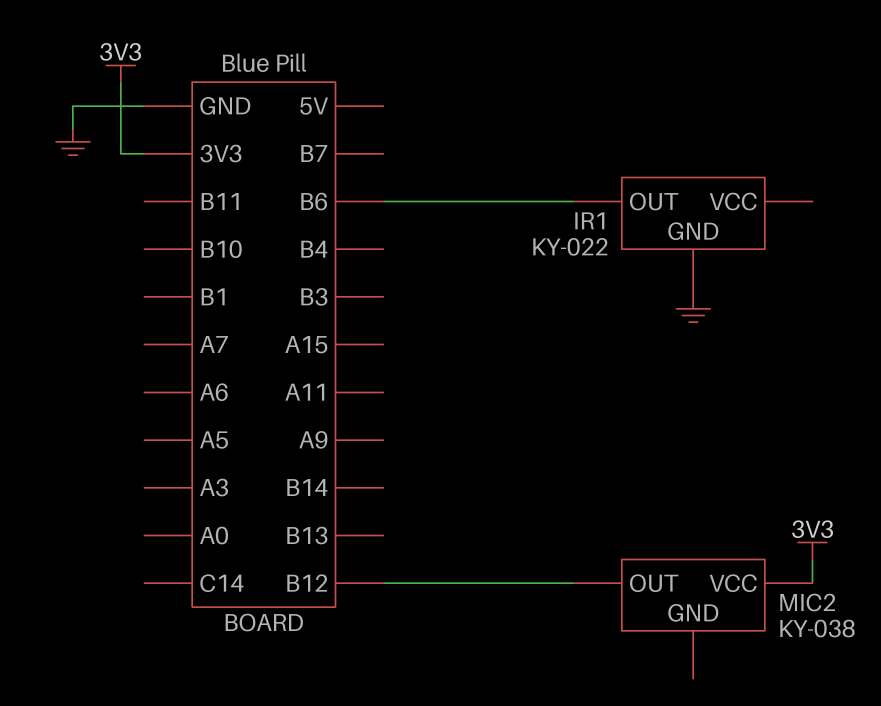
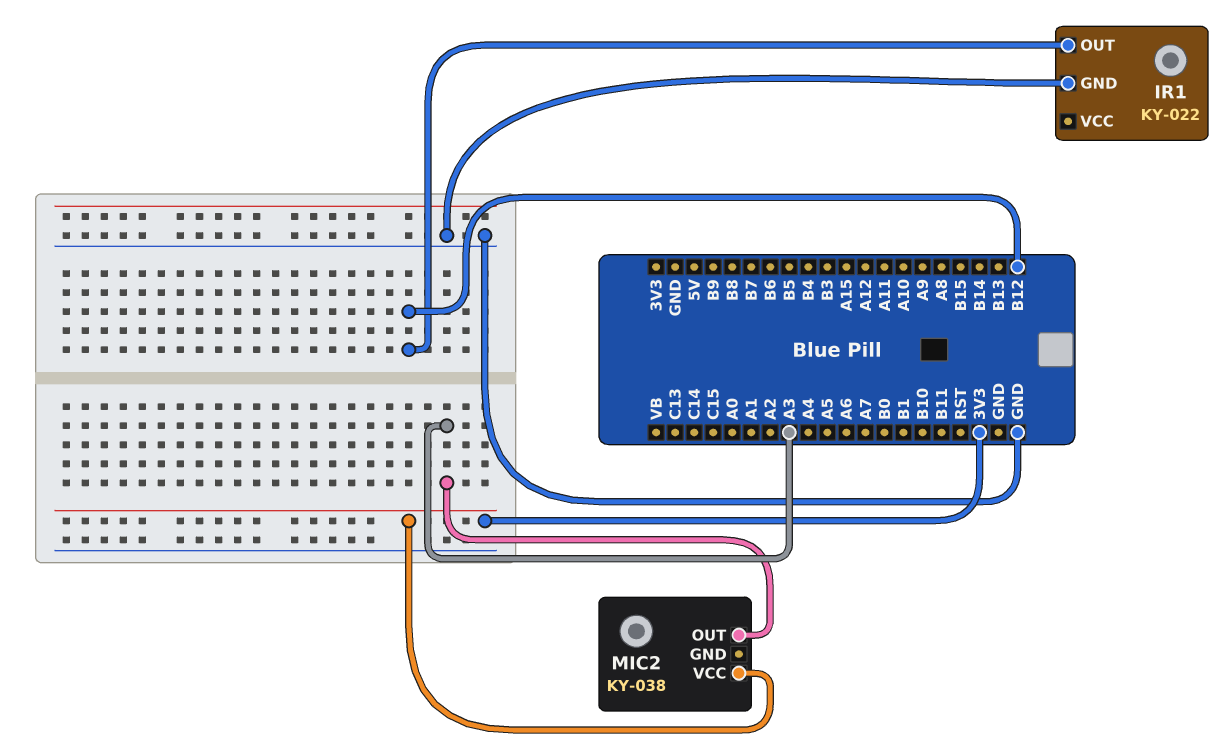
IR1 pin OUT: B6 -> B12
MIC2 pin OUT: B12 -> A3

